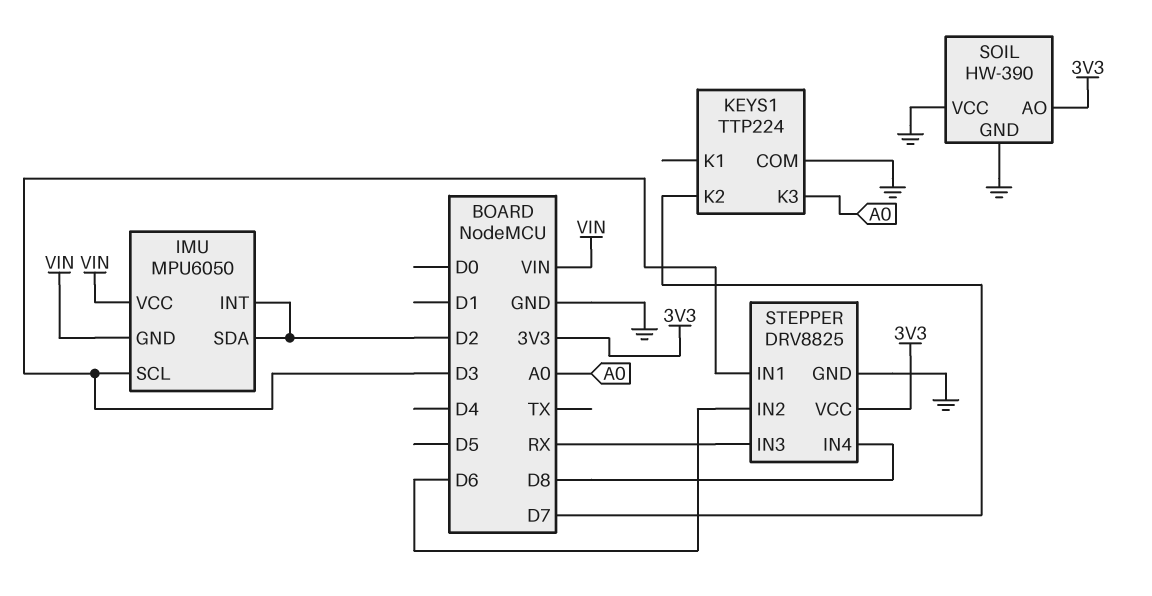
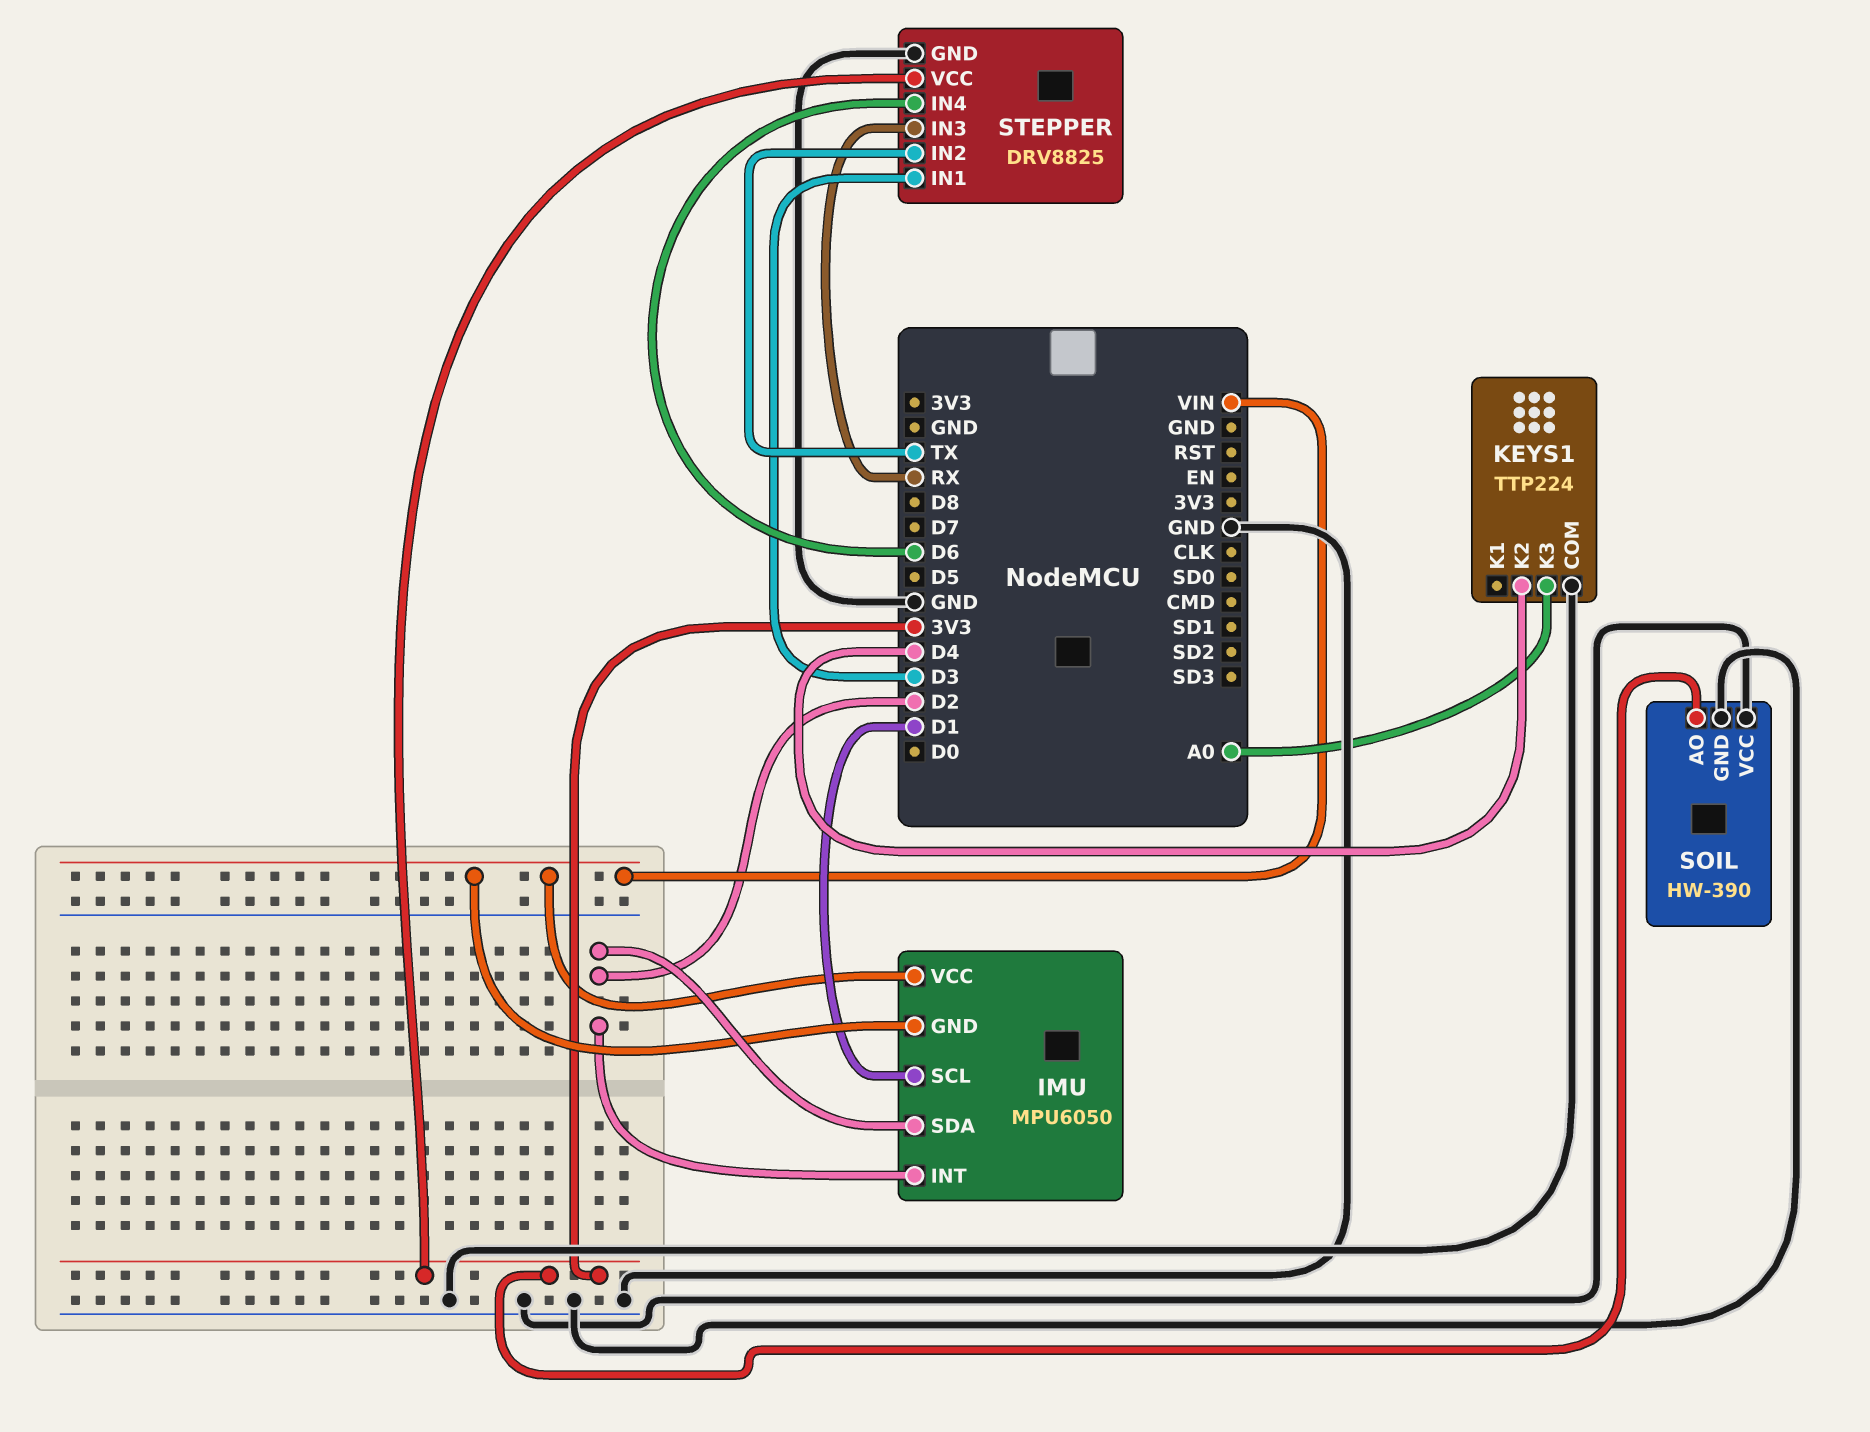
IMU pin SCL: D3 -> D1
KEYS1 pin K2: D7 -> D4
STEPPER pin IN2: D6 -> TX
STEPPER pin IN4: D8 -> D6

